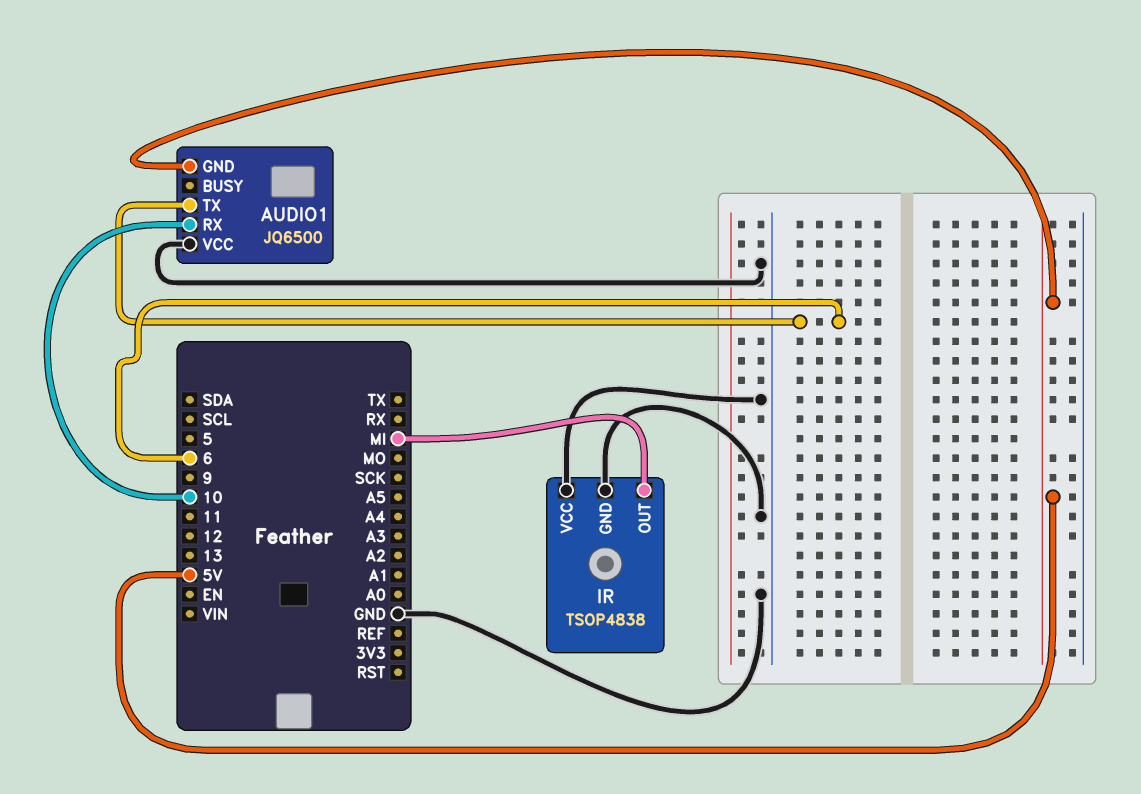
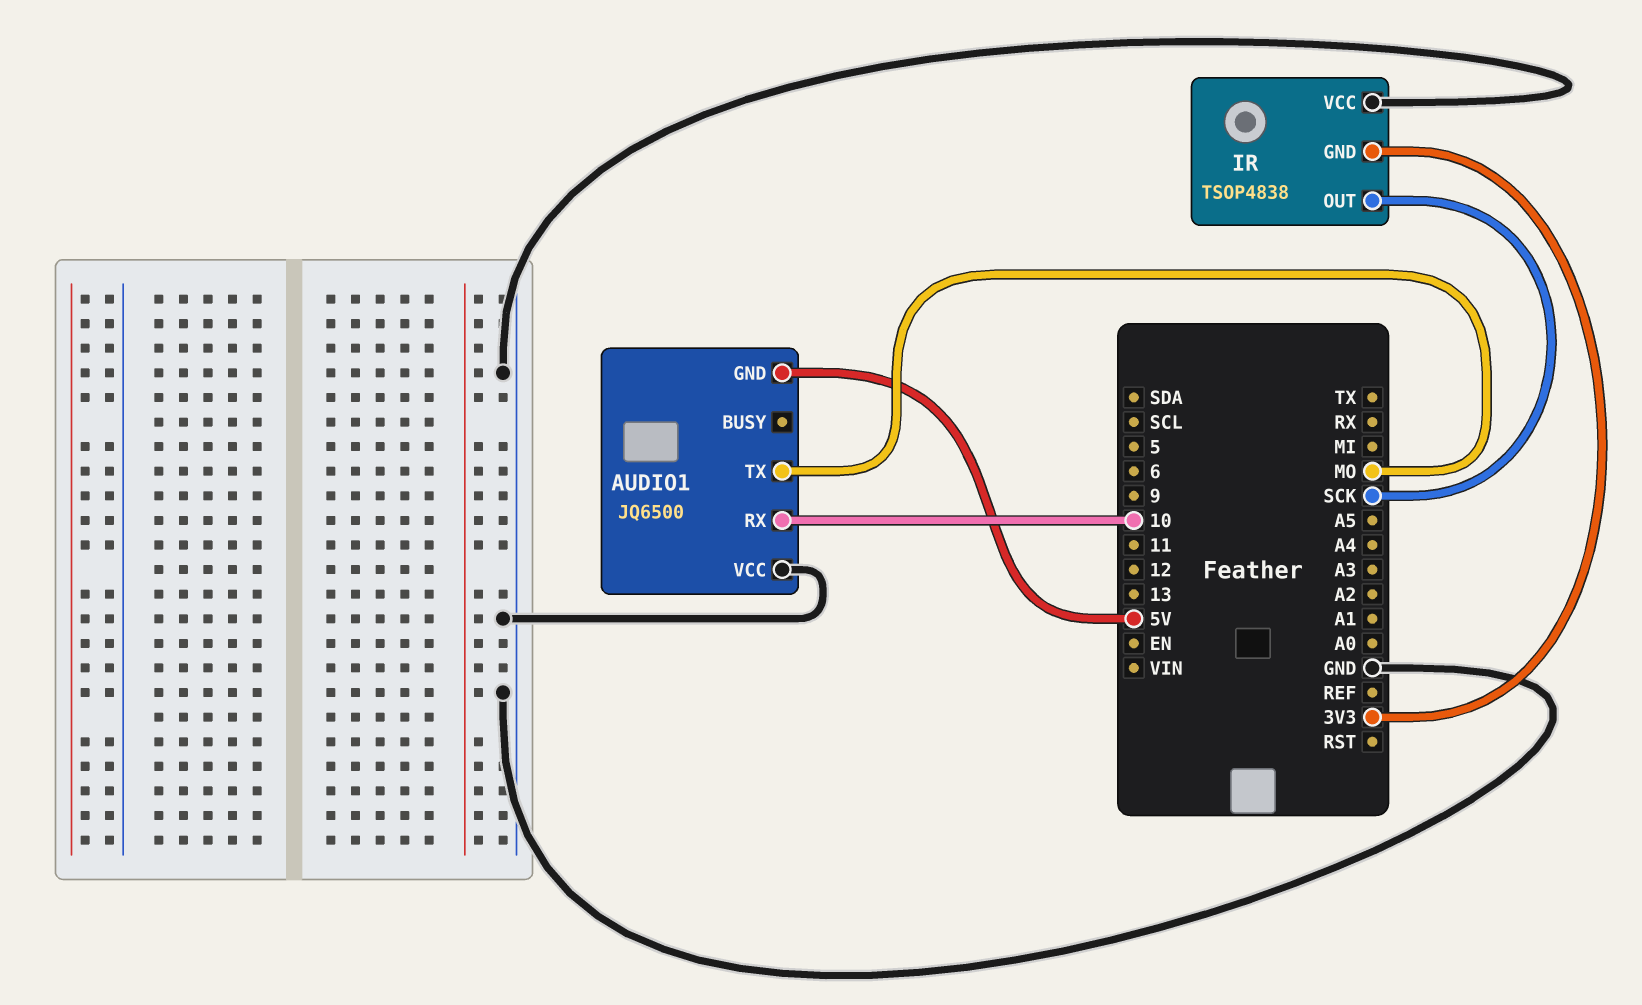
AUDIO1 pin TX: 6 -> MO
IR pin GND: GND -> 3V3
IR pin OUT: MI -> SCK

